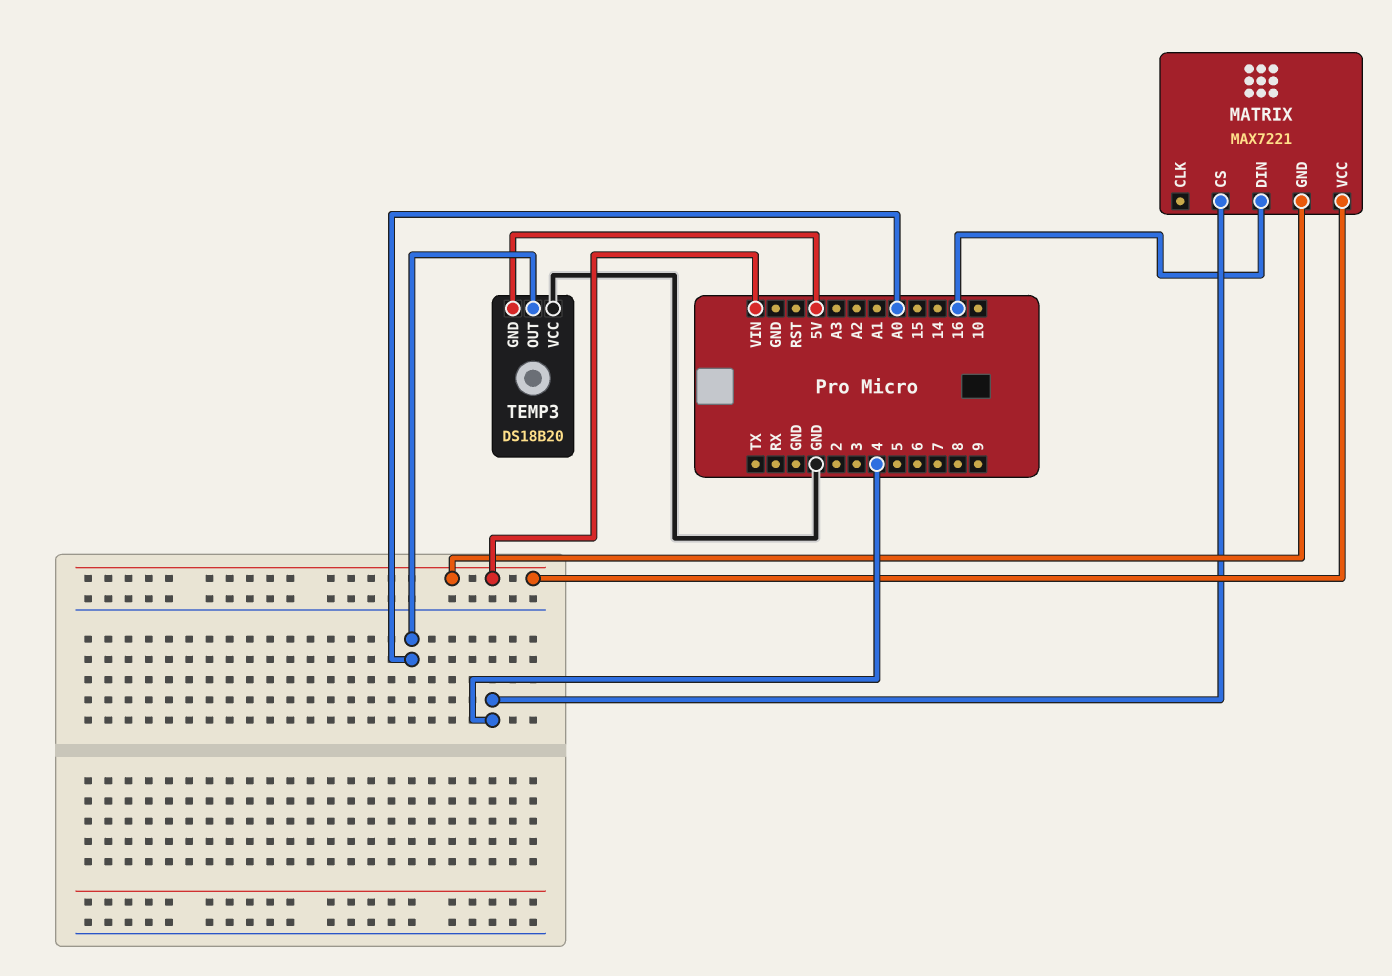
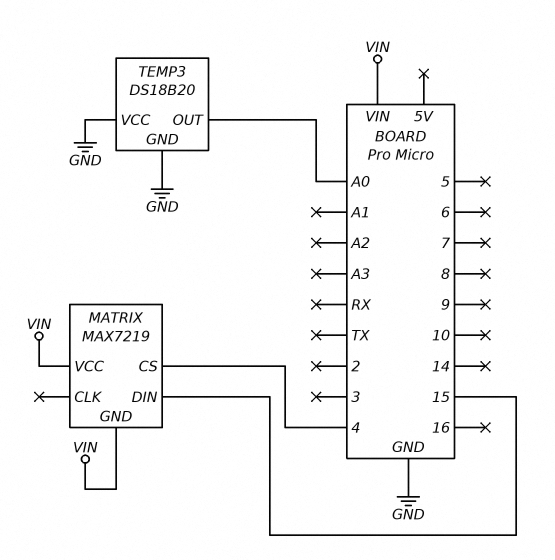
MATRIX: MAX7221 -> MAX7219
MATRIX pin DIN: 16 -> 15
TEMP3 pin GND: 5V -> GND

